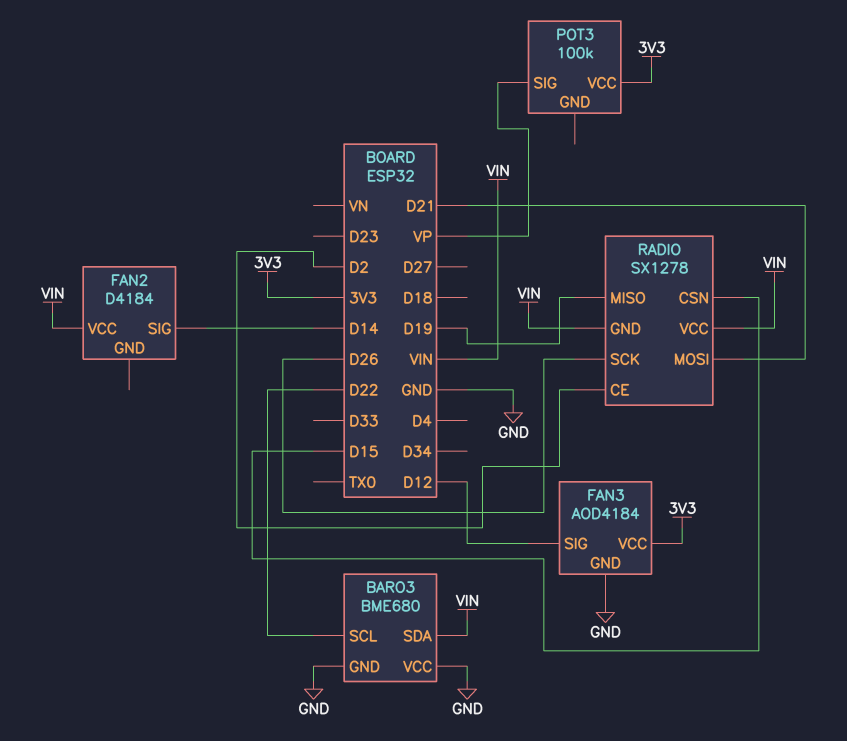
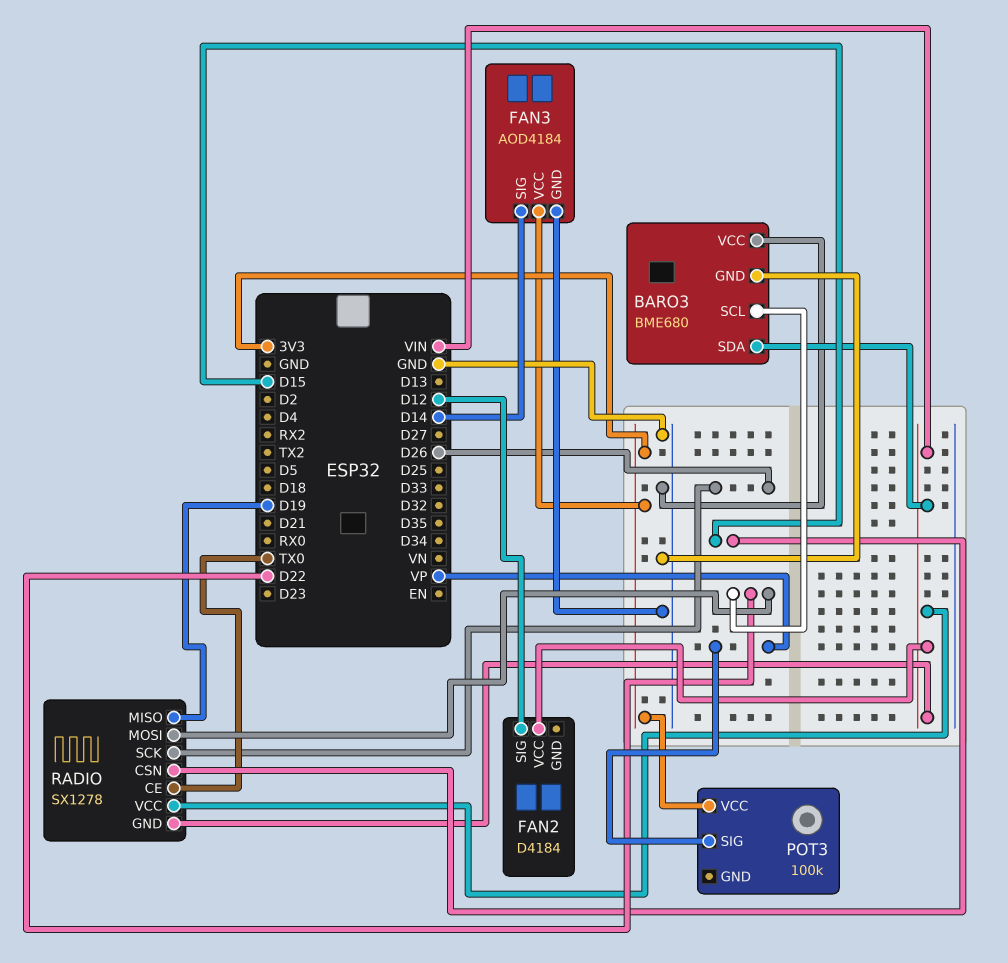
FAN2 pin SIG: D14 -> D12
FAN3 pin SIG: D12 -> D14
RADIO pin CE: D2 -> TX0
RADIO pin MOSI: D21 -> D22

